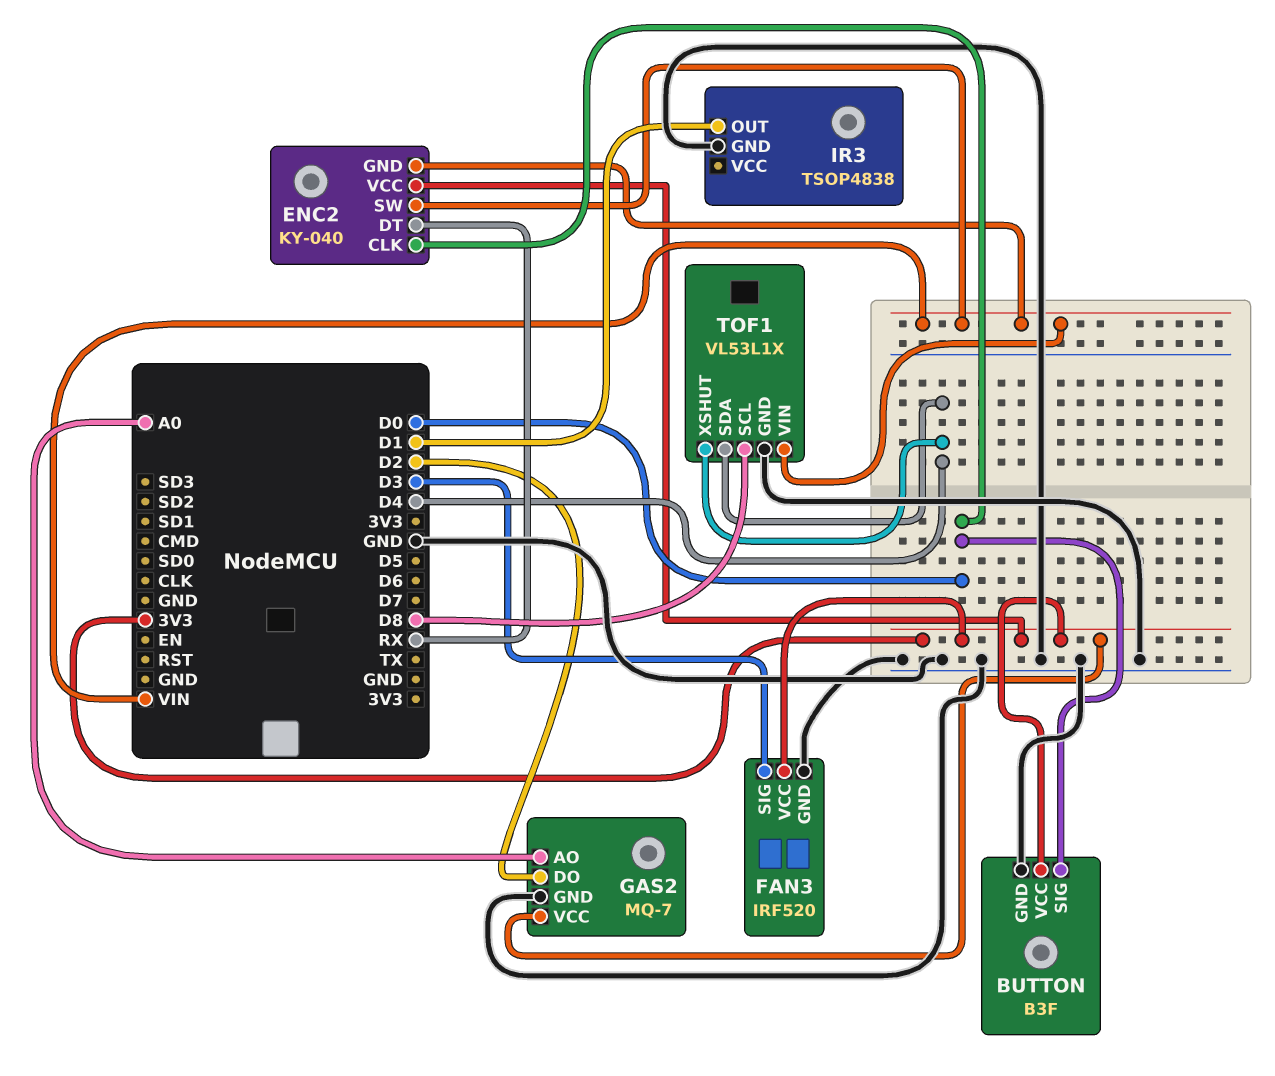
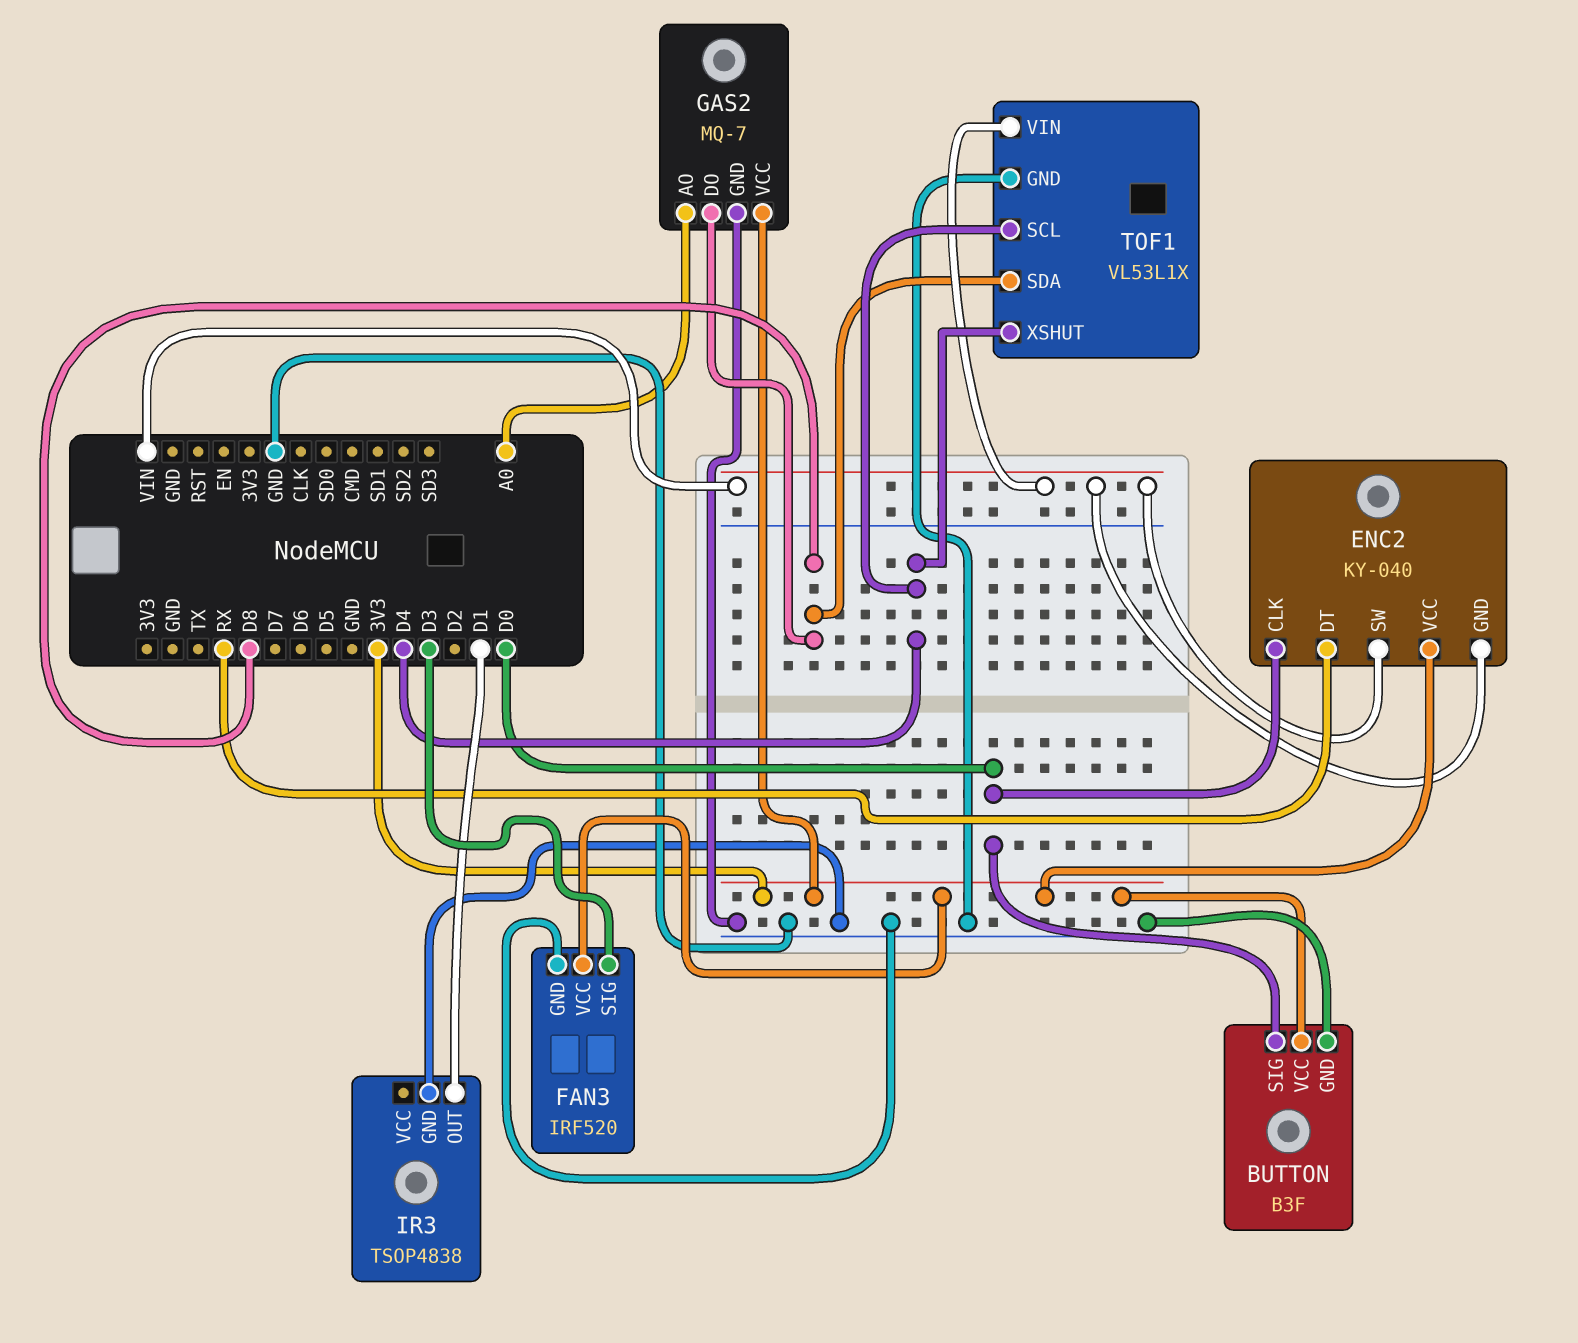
GAS2 pin DO: D2 -> D8
TOF1 pin SCL: D8 -> D4
TOF1 pin SDA: D4 -> D8

